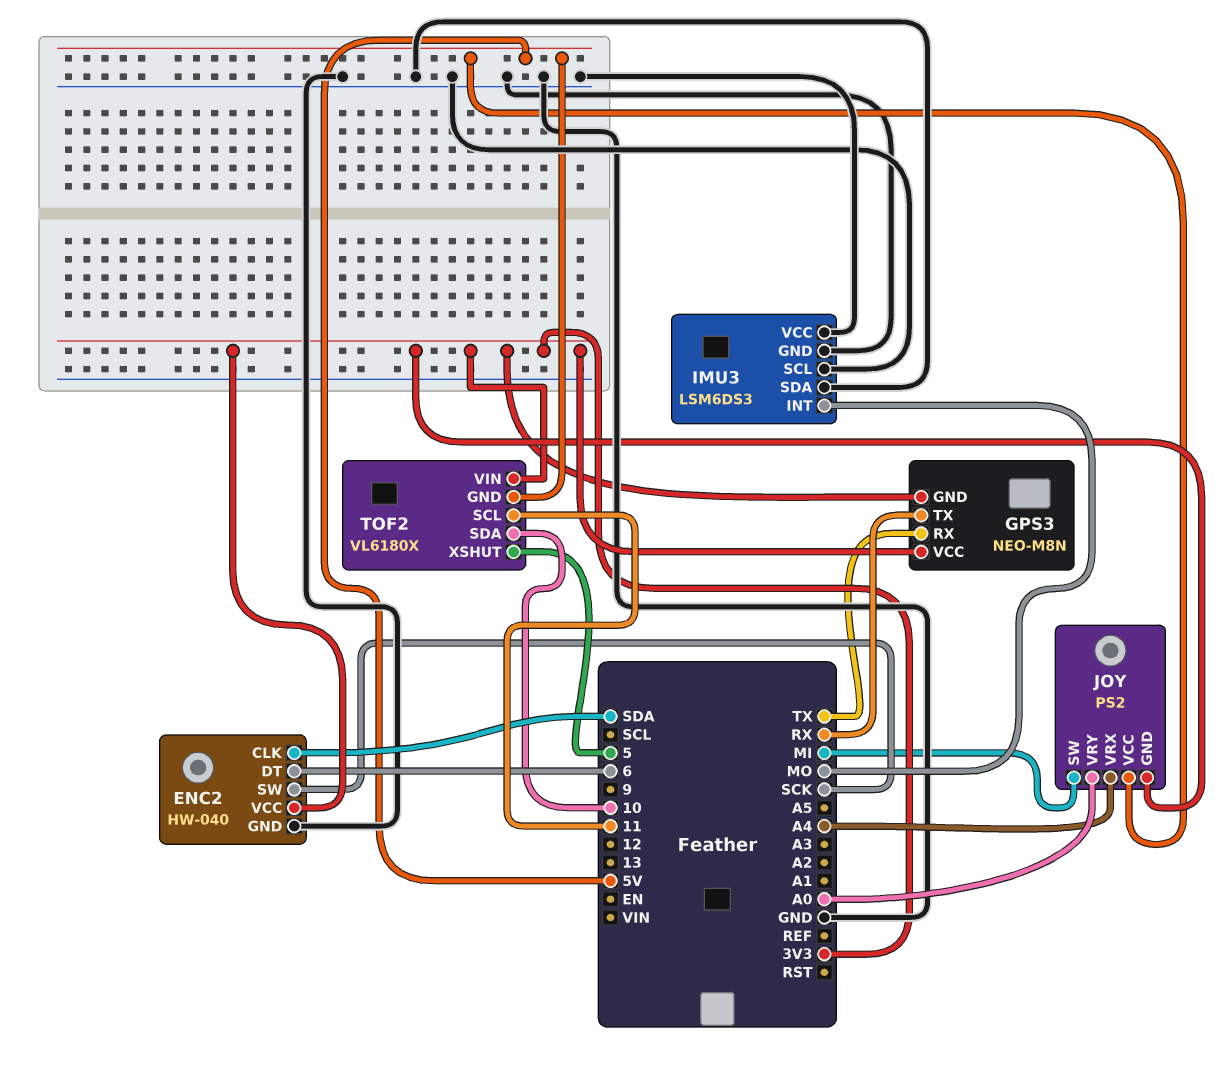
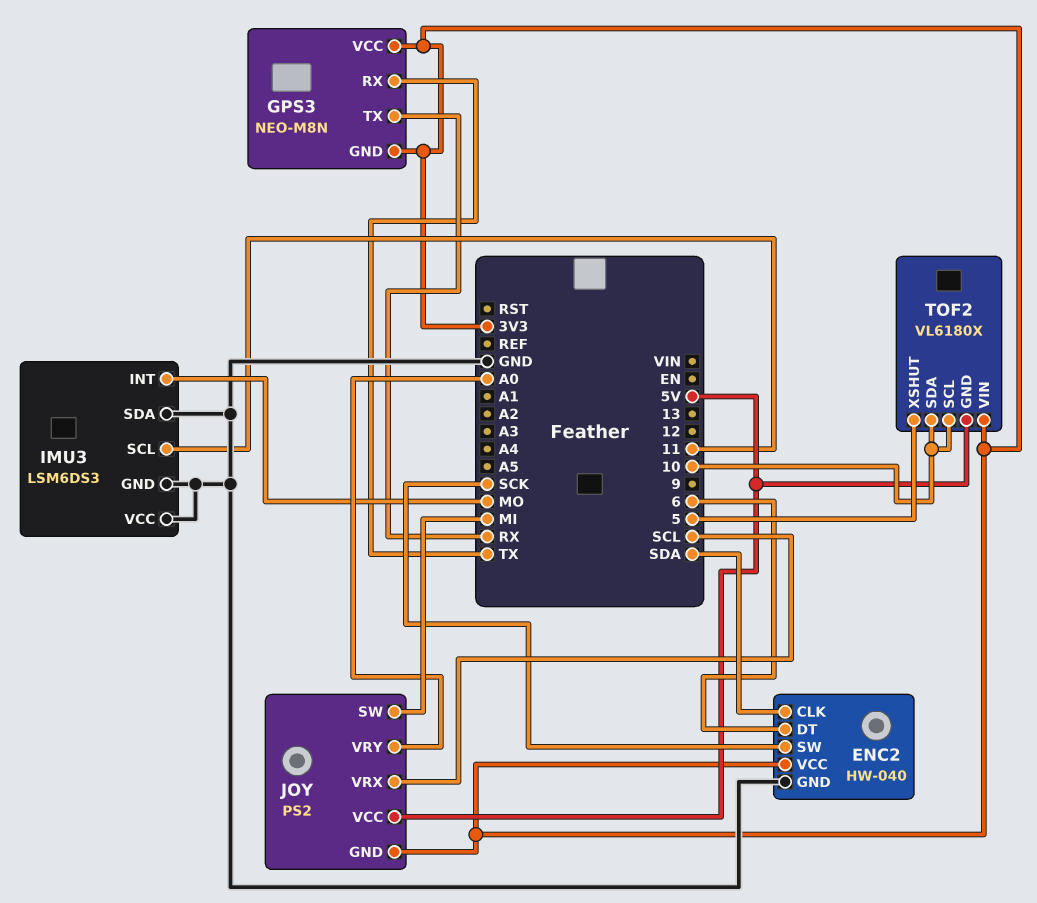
IMU3 pin SCL: GND -> 11
JOY pin VRX: A4 -> SCL
TOF2 pin SCL: 11 -> 10

